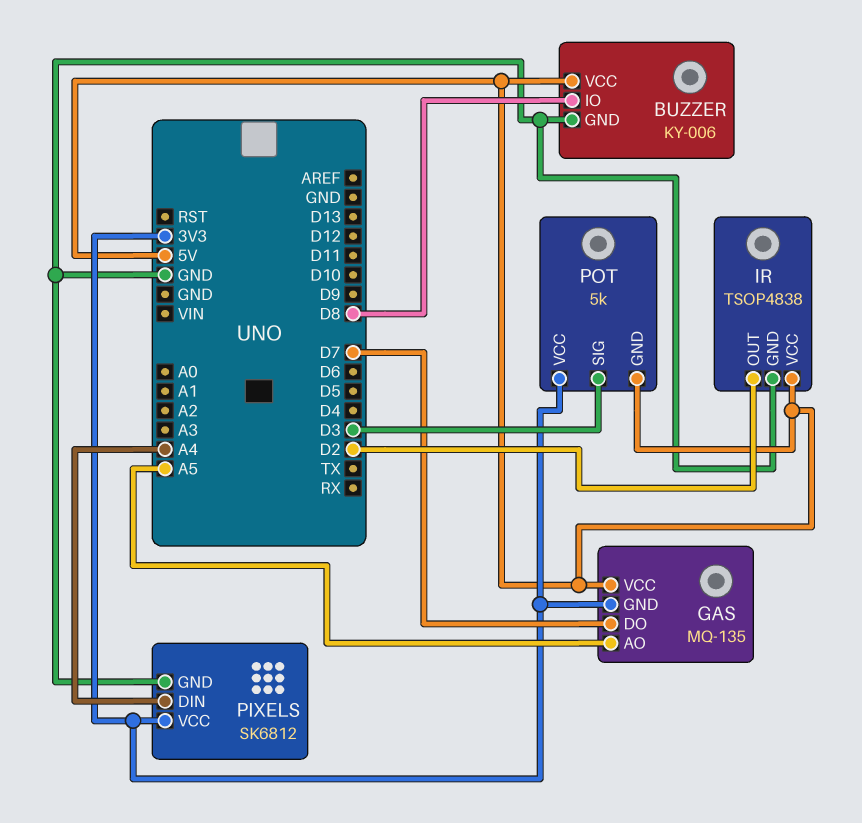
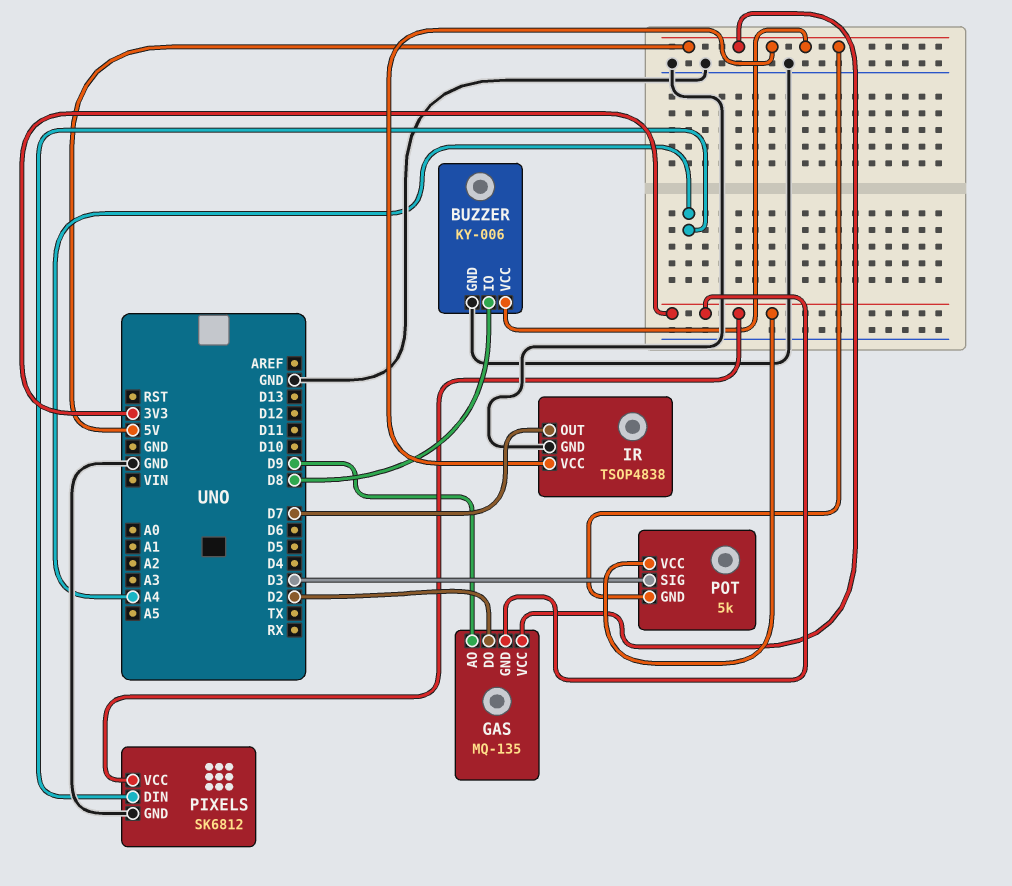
GAS pin AO: A5 -> D9
GAS pin DO: D7 -> D2
IR pin OUT: D2 -> D7

